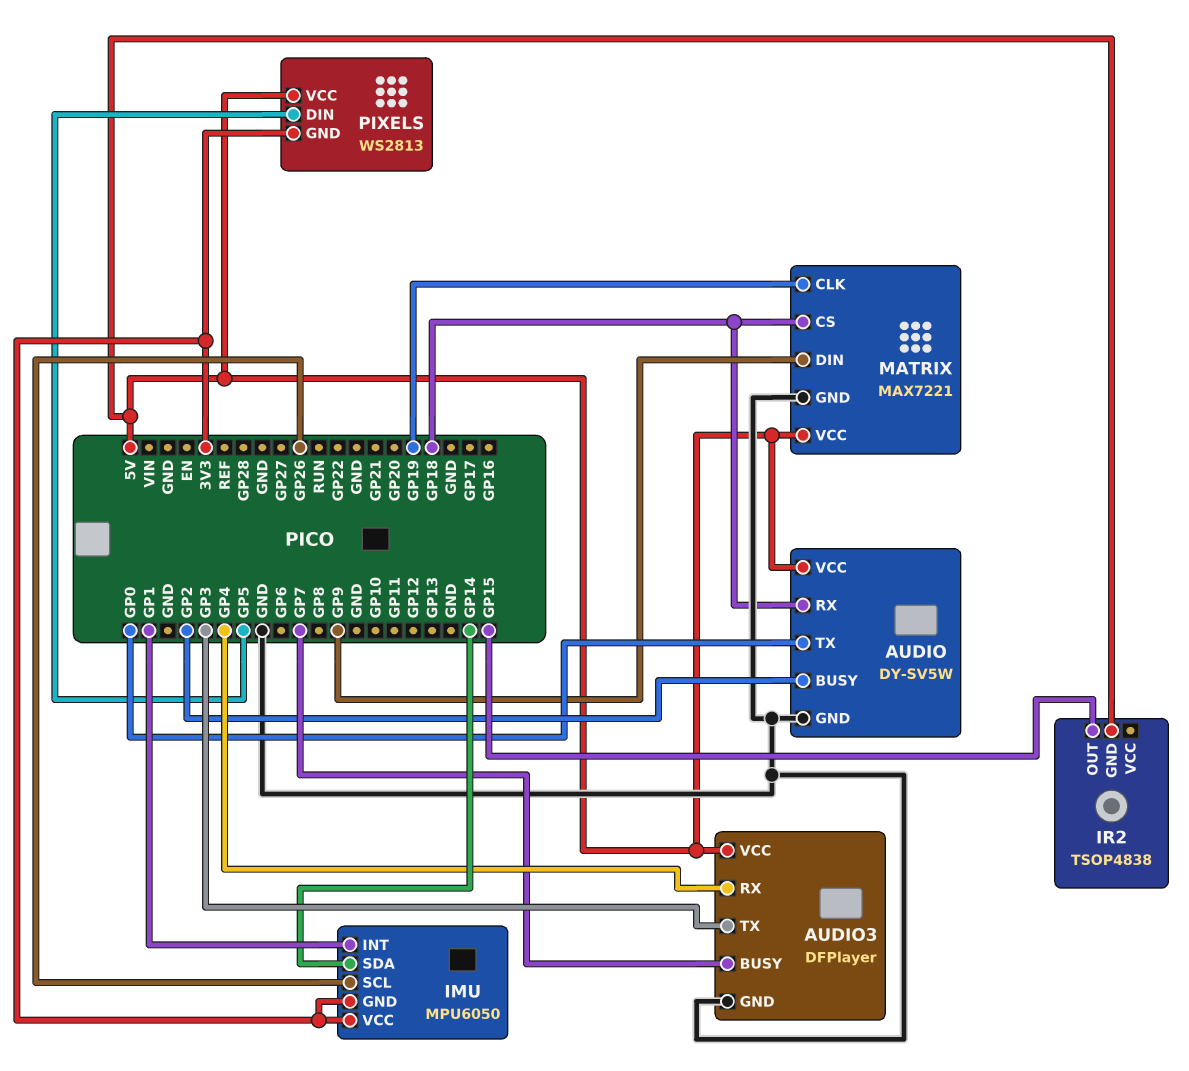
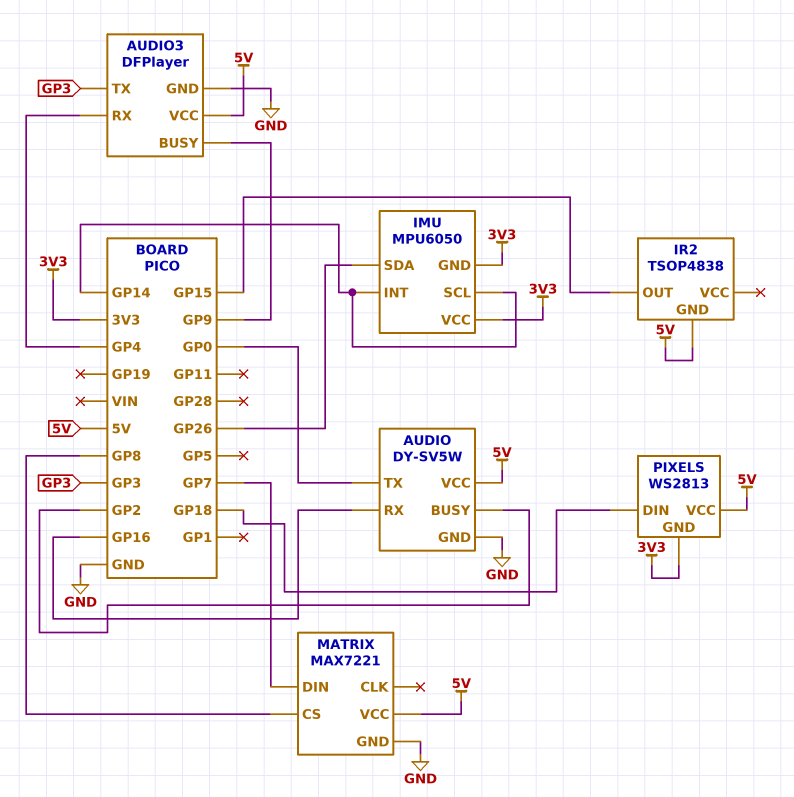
AUDIO pin RX: GP18 -> GP16
AUDIO3 pin BUSY: GP7 -> GP9
IMU pin INT: GP1 -> GP14
IMU pin SCL: GP26 -> GP14
IMU pin SDA: GP14 -> GP26
MATRIX pin CLK: GP19 -> none
MATRIX pin CS: GP18 -> GP8
MATRIX pin DIN: GP9 -> GP7
PIXELS pin DIN: GP5 -> GP18

